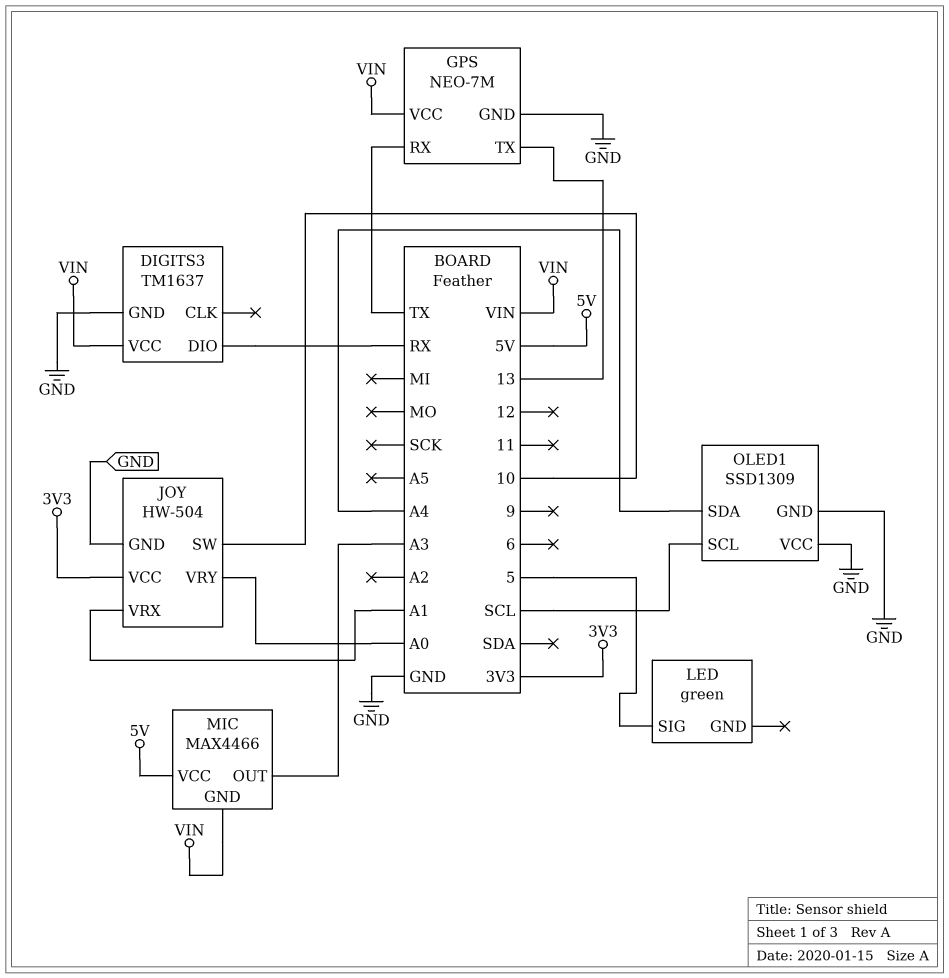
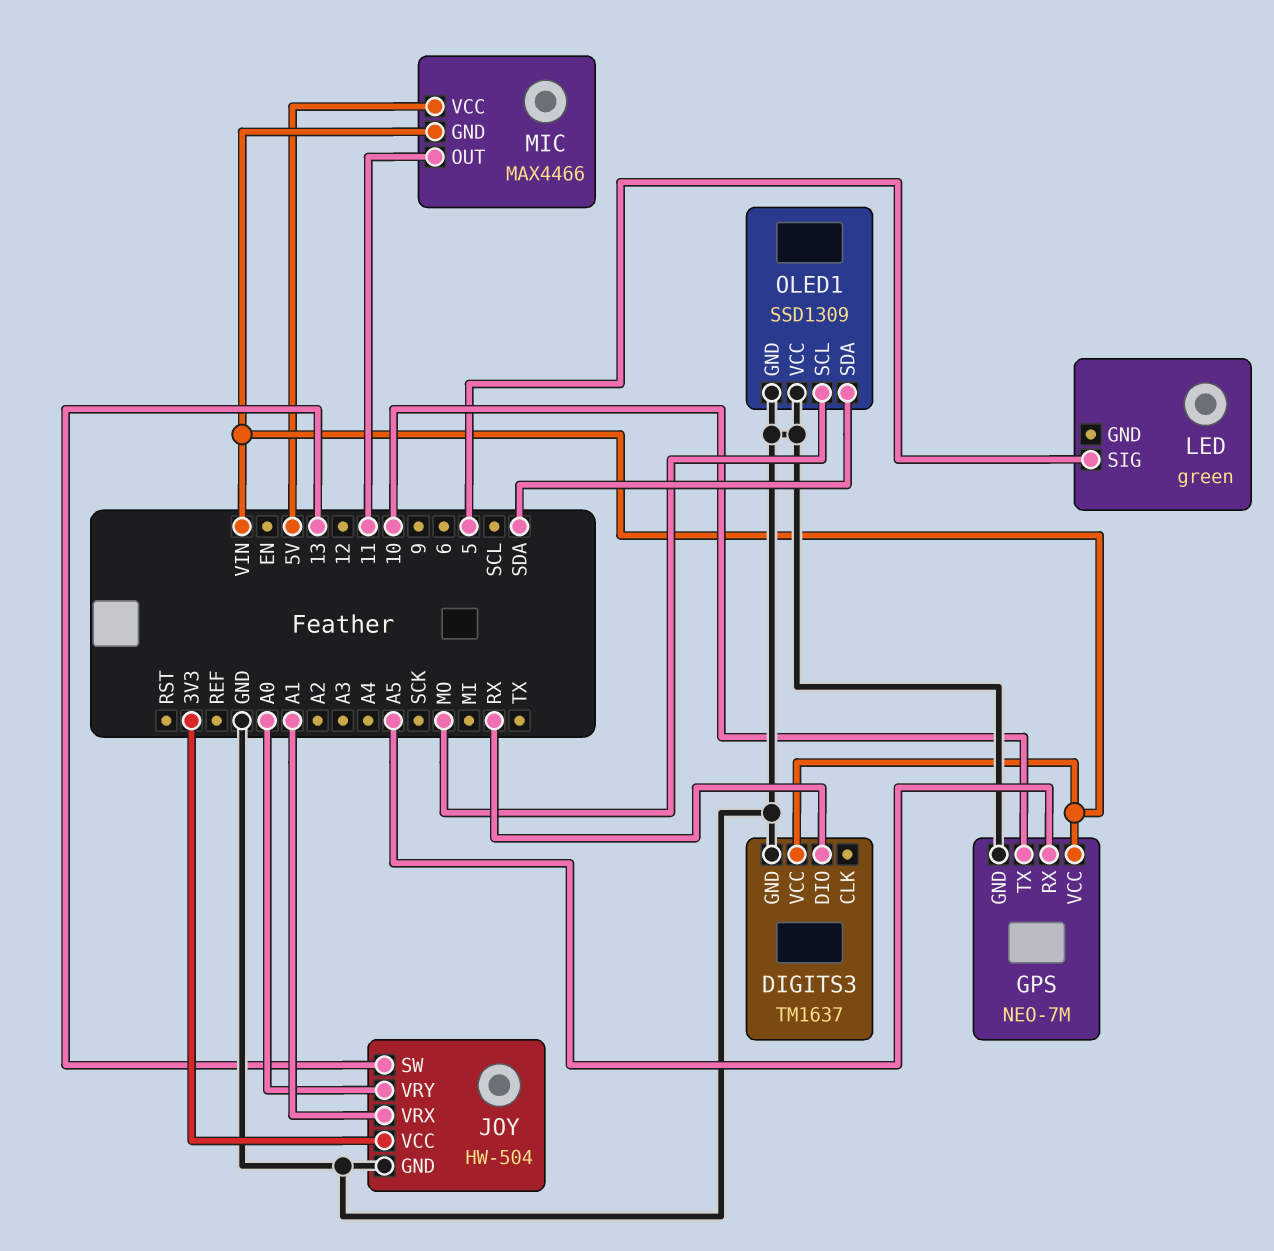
GPS pin RX: TX -> A5
GPS pin TX: 13 -> 10
JOY pin SW: 10 -> 13
MIC pin OUT: A3 -> 11
OLED1 pin SCL: SCL -> MO
OLED1 pin SDA: A4 -> SDA

